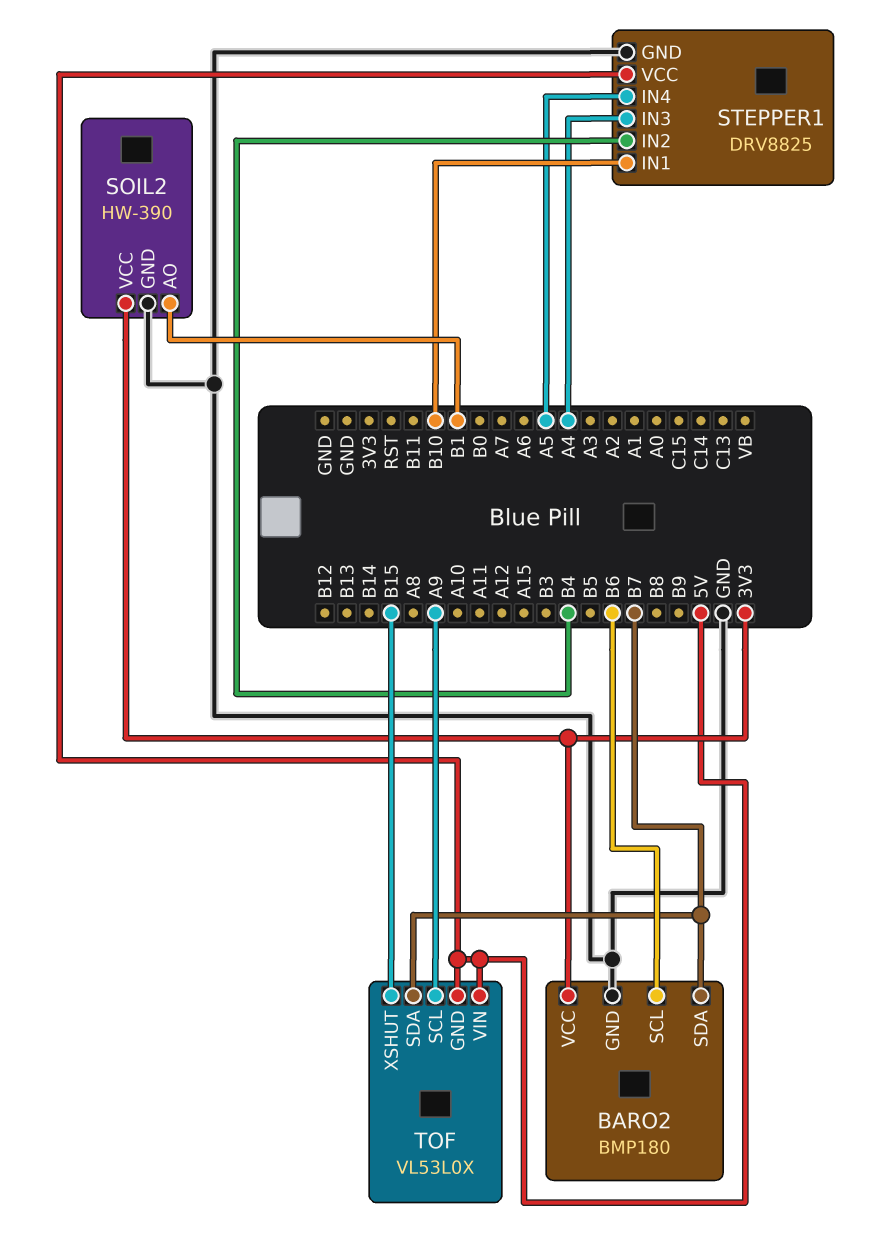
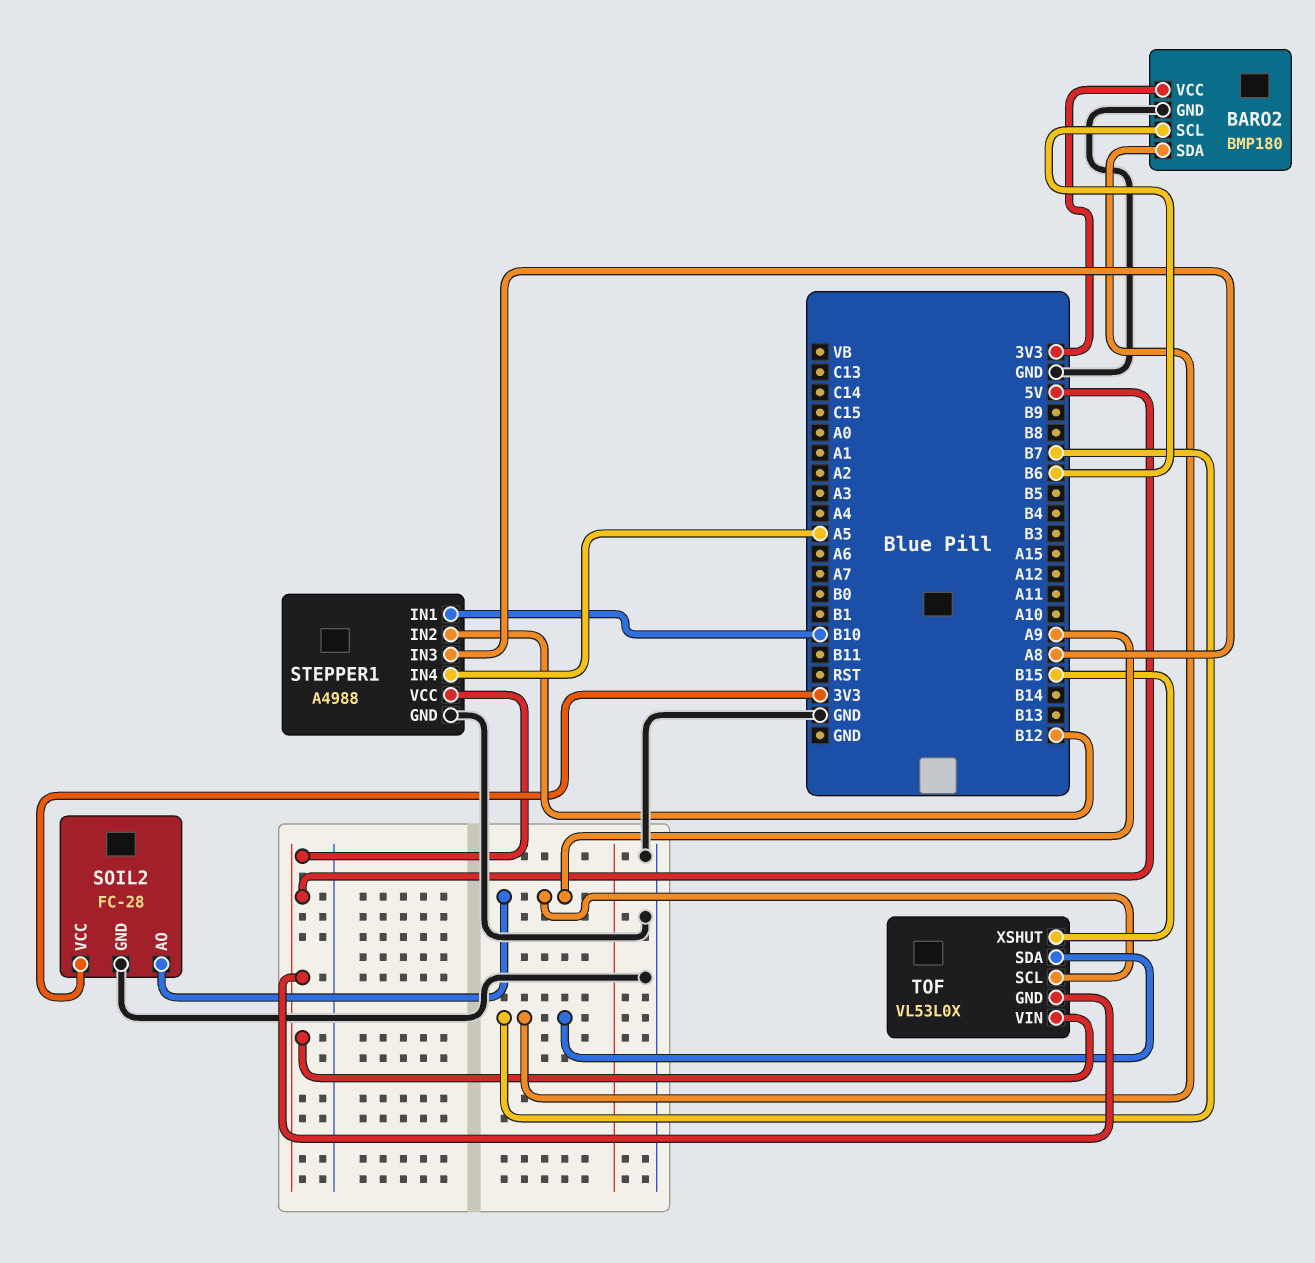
SOIL2: HW-390 -> FC-28
SOIL2 pin AO: B1 -> A9
STEPPER1: DRV8825 -> A4988
STEPPER1 pin IN2: B4 -> B12
STEPPER1 pin IN3: A4 -> A8

